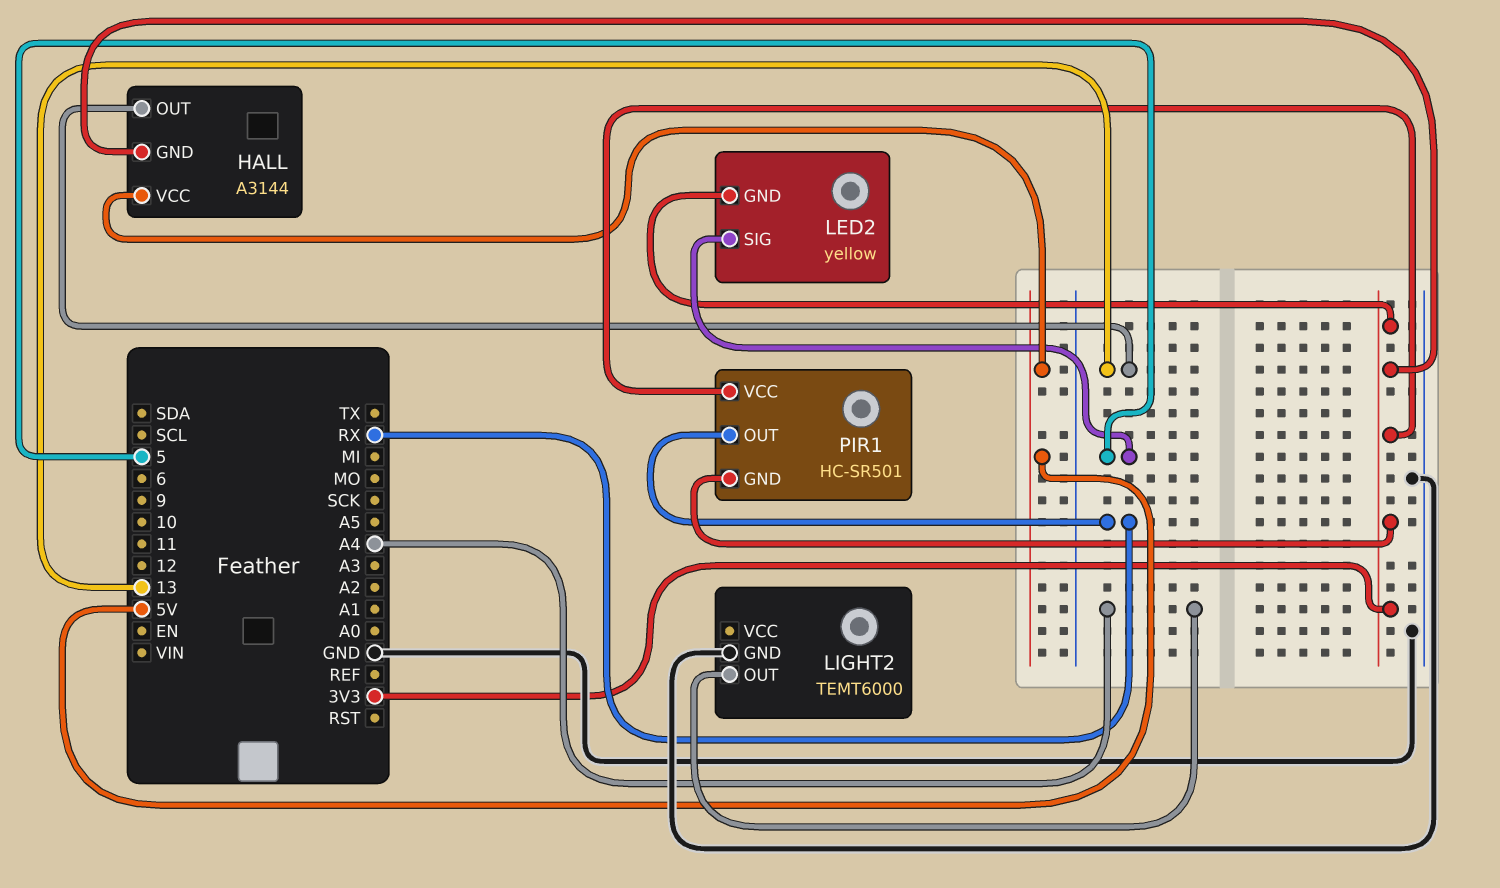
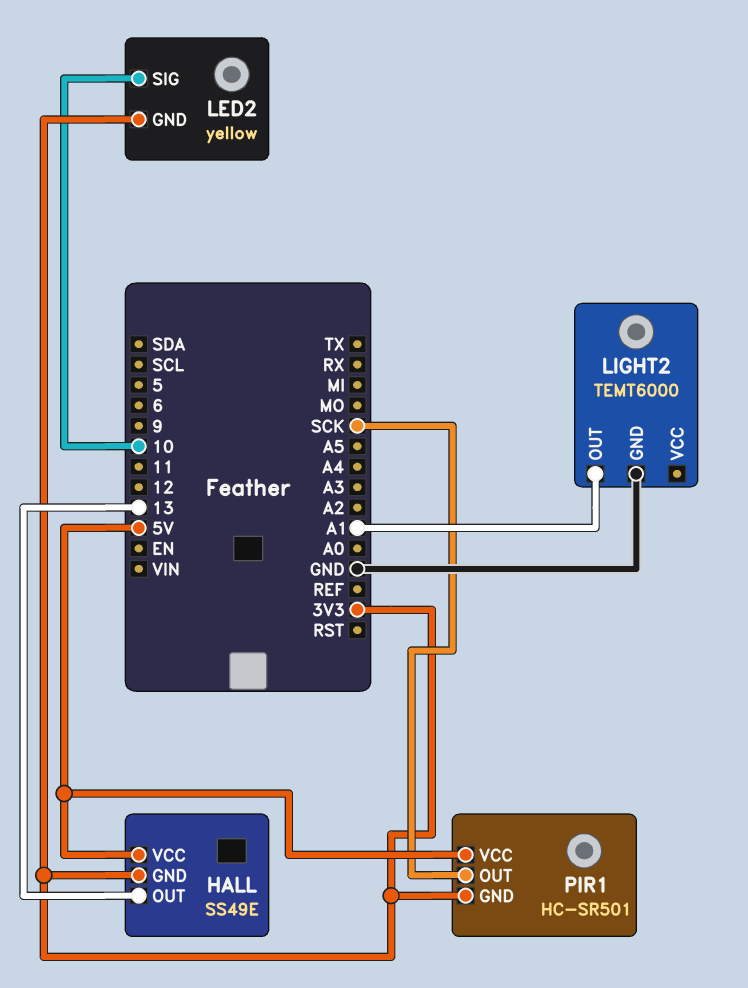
HALL: A3144 -> SS49E
LED2 pin SIG: 5 -> 10
LIGHT2 pin OUT: A4 -> A1
PIR1 pin OUT: RX -> SCK
PIR1 pin VCC: 3V3 -> 5V

